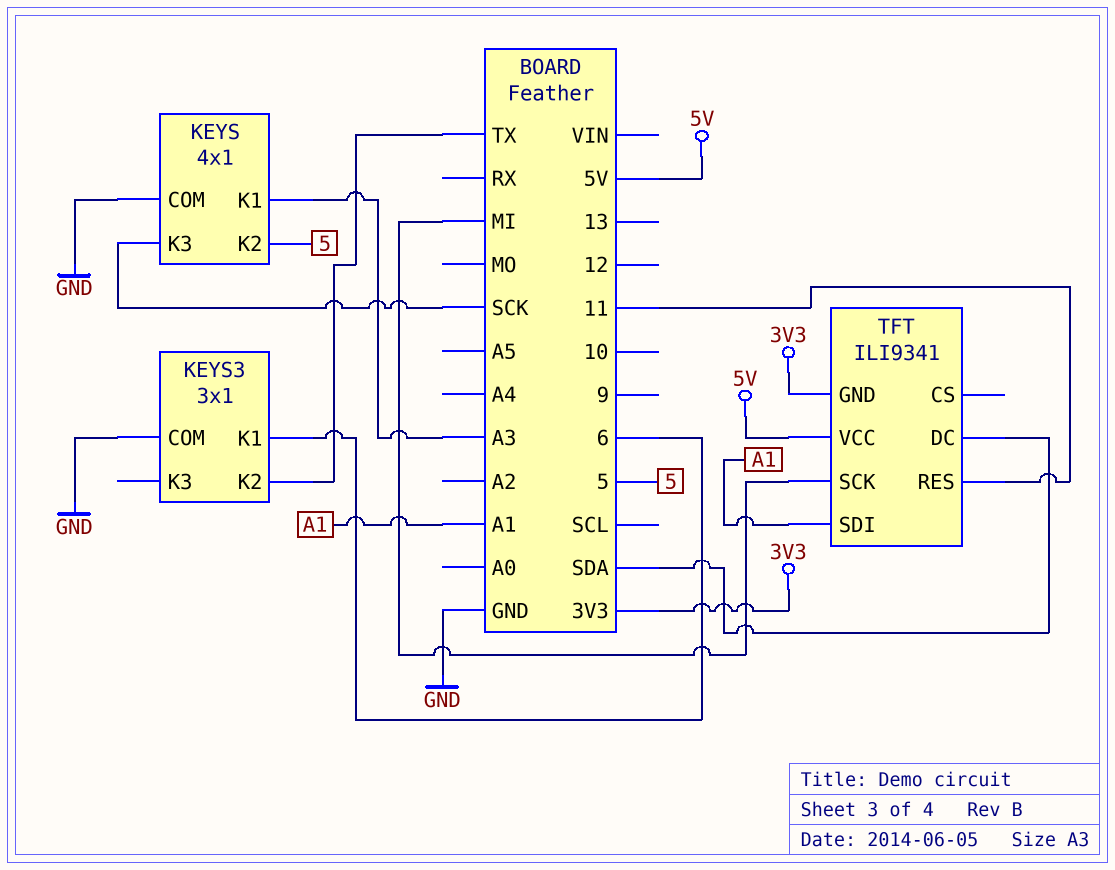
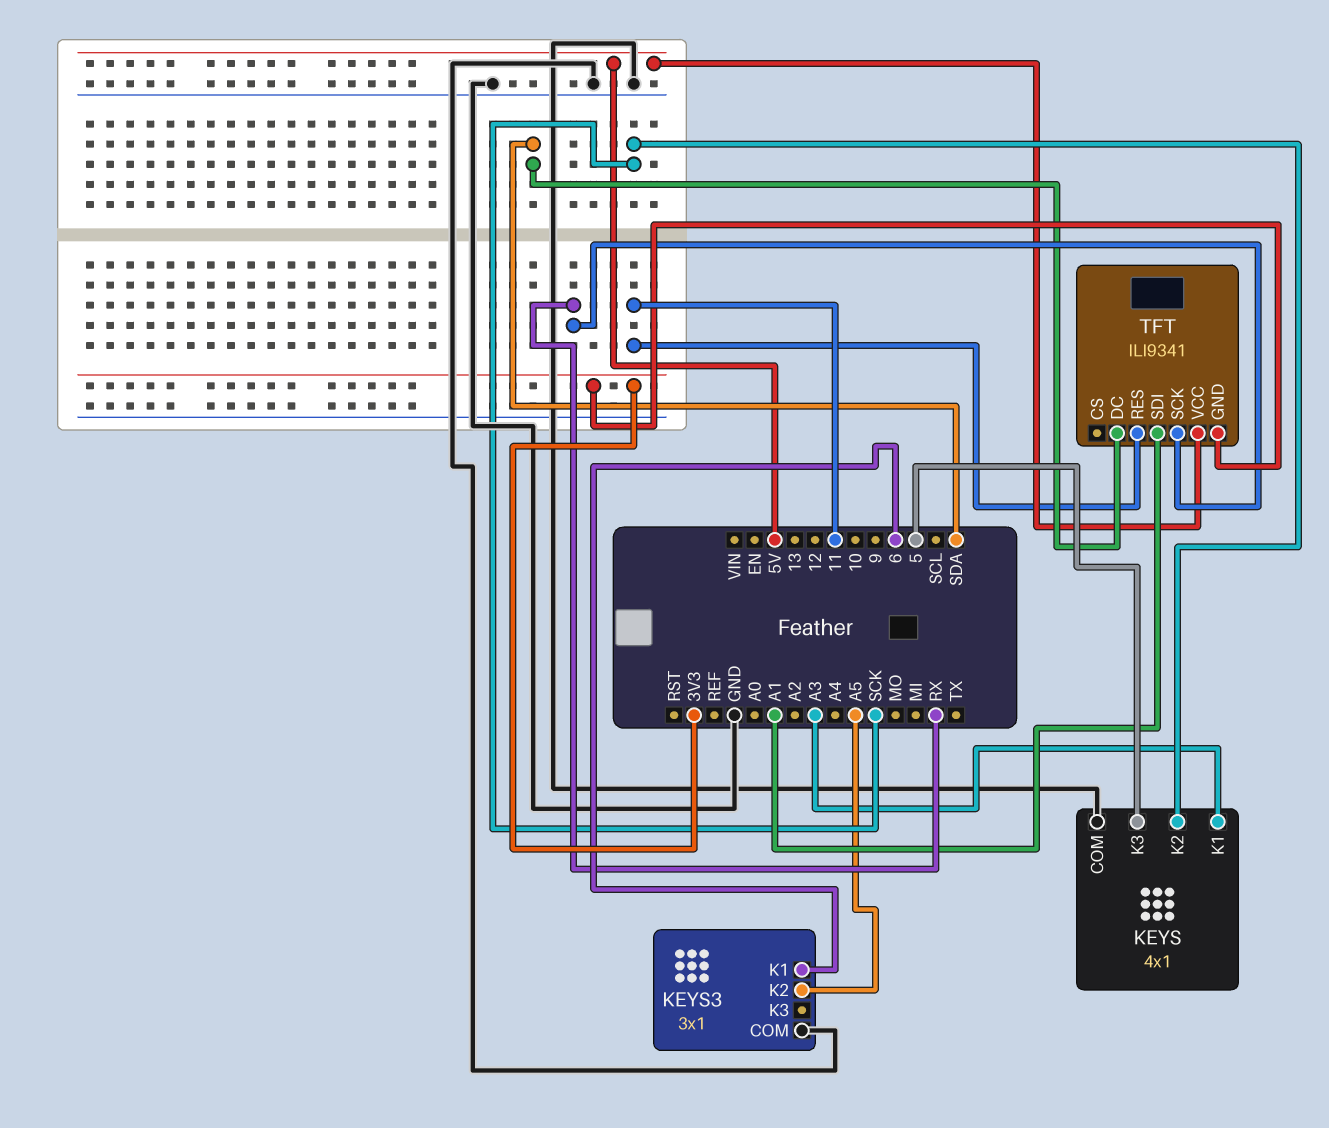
KEYS pin K2: 5 -> SCK
KEYS pin K3: SCK -> 5
KEYS3 pin K2: TX -> A5
TFT pin SCK: MI -> RX

